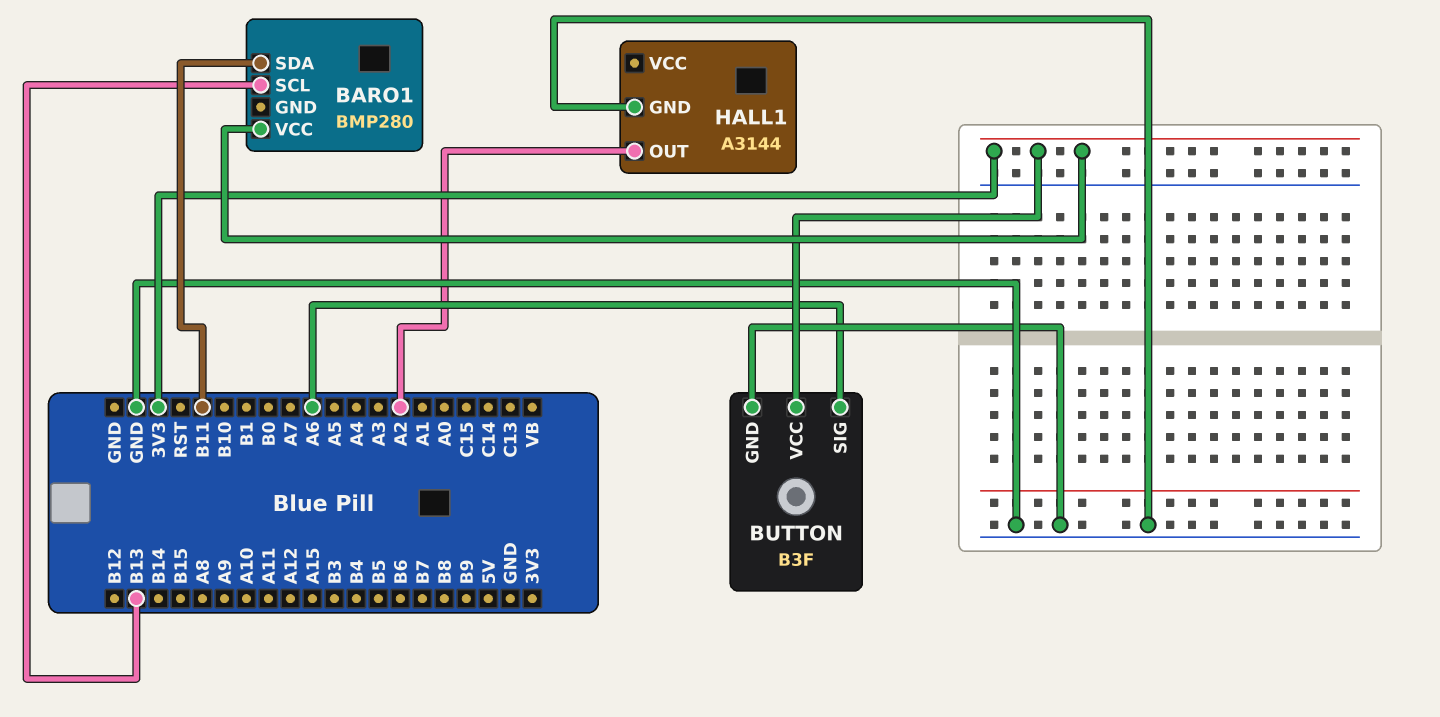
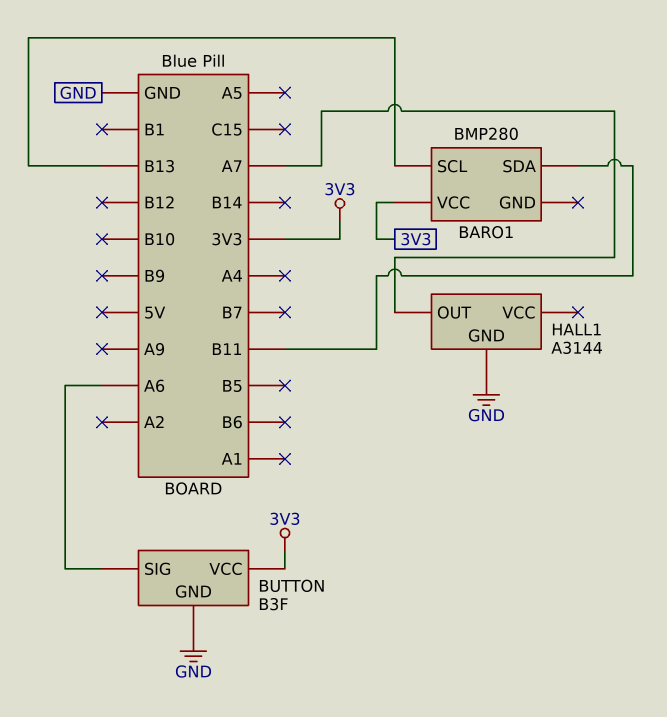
HALL1 pin OUT: A2 -> A7

